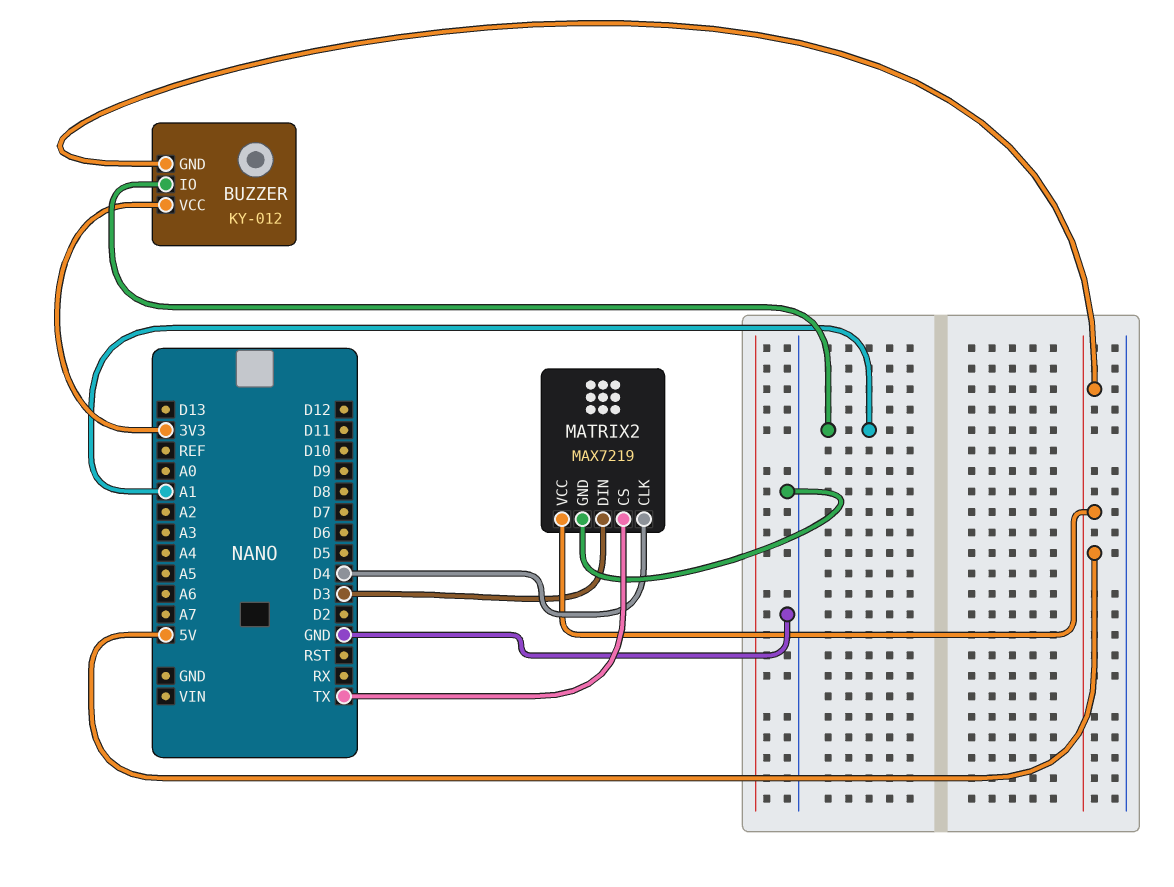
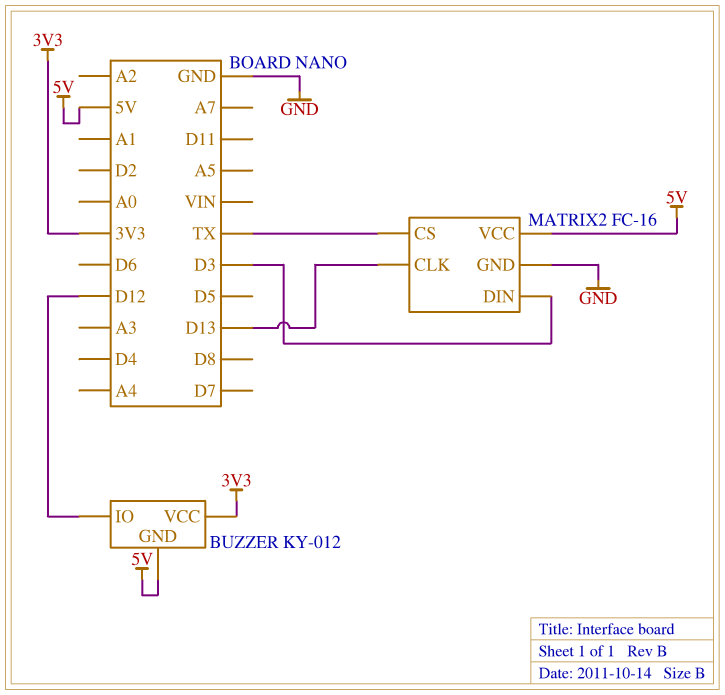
BUZZER pin IO: A1 -> D12
MATRIX2: MAX7219 -> FC-16
MATRIX2 pin CLK: D4 -> D13

